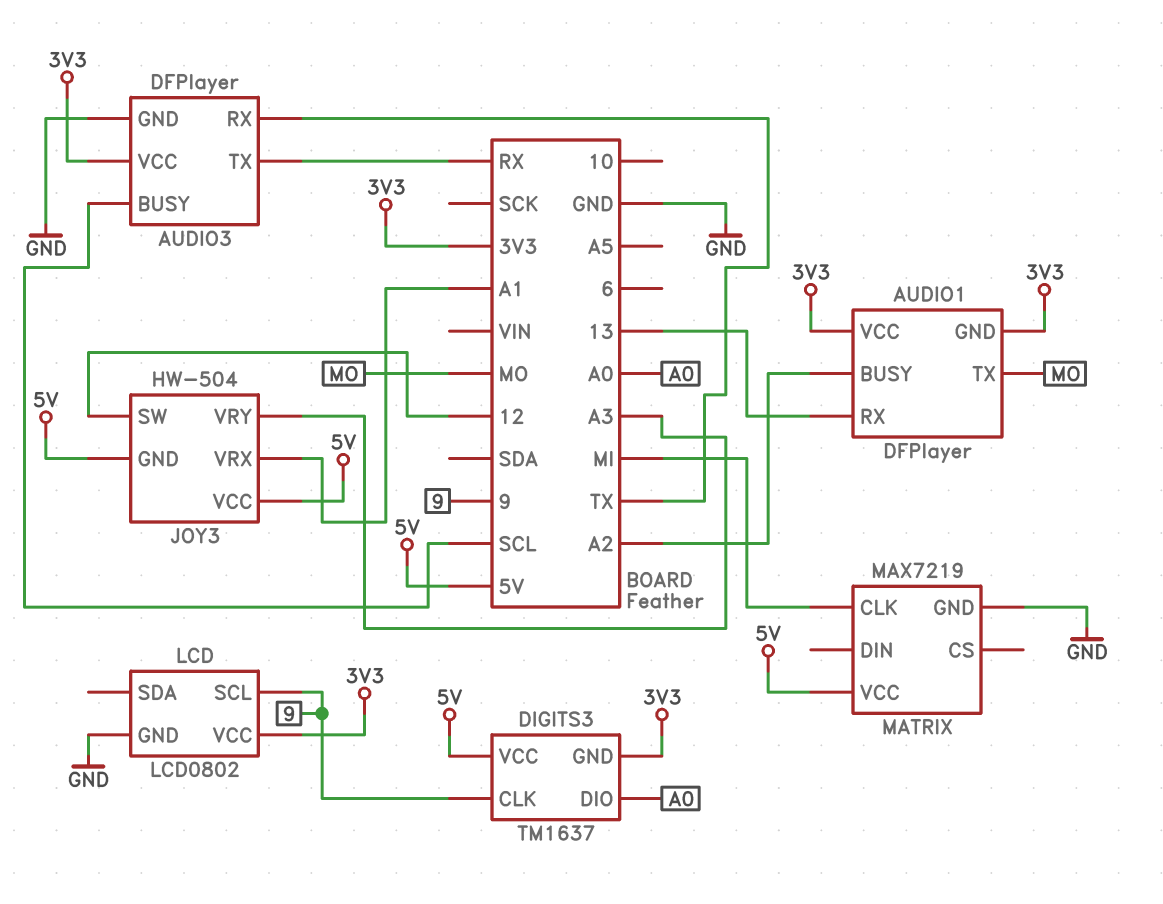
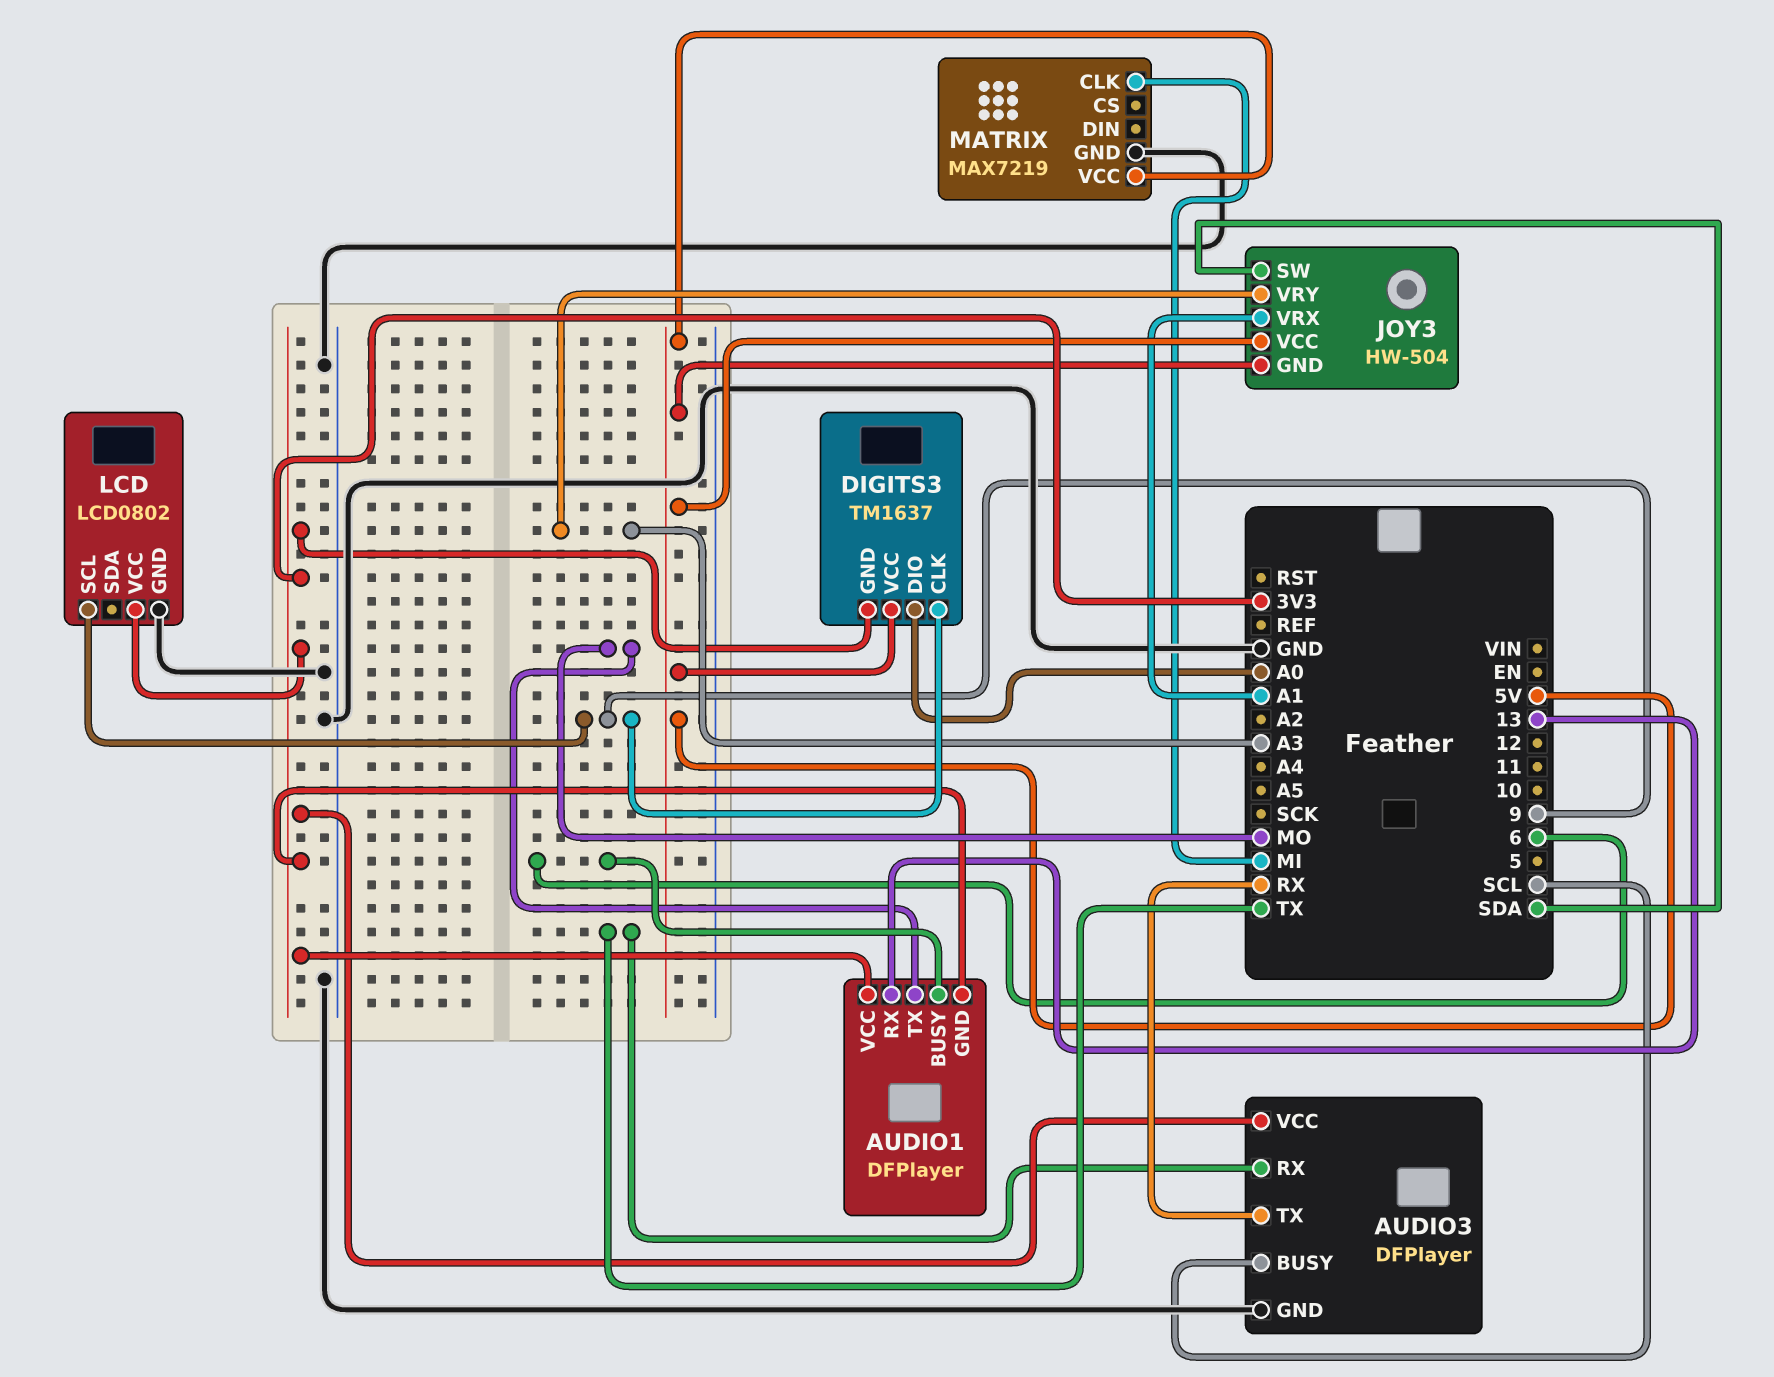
AUDIO1 pin BUSY: A2 -> 6
JOY3 pin SW: 12 -> SDA

